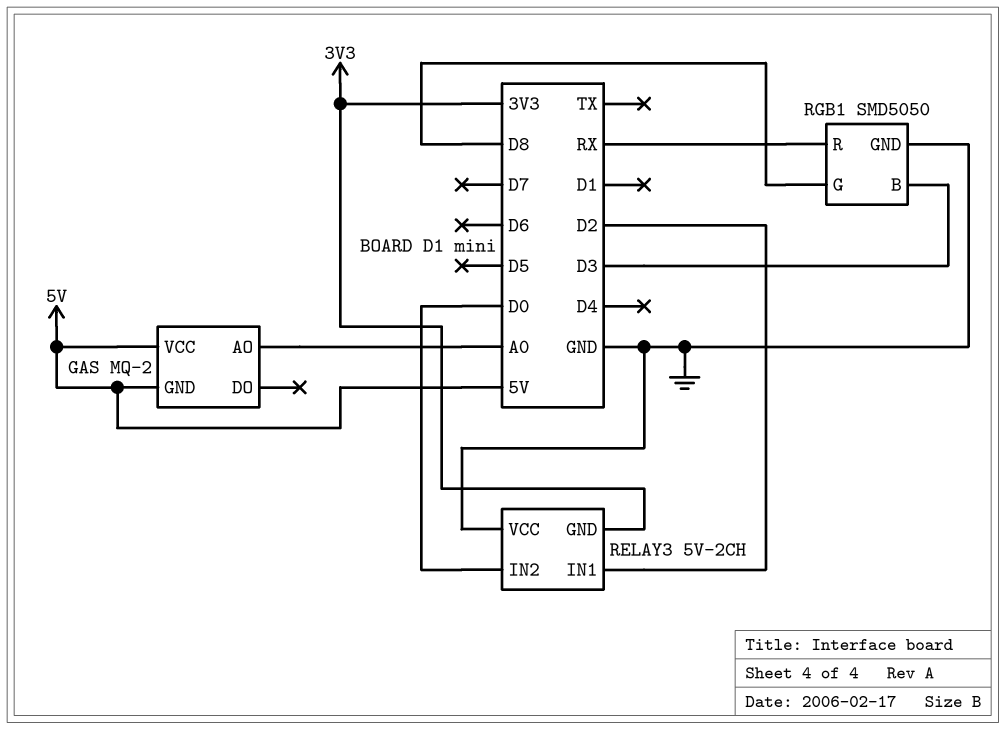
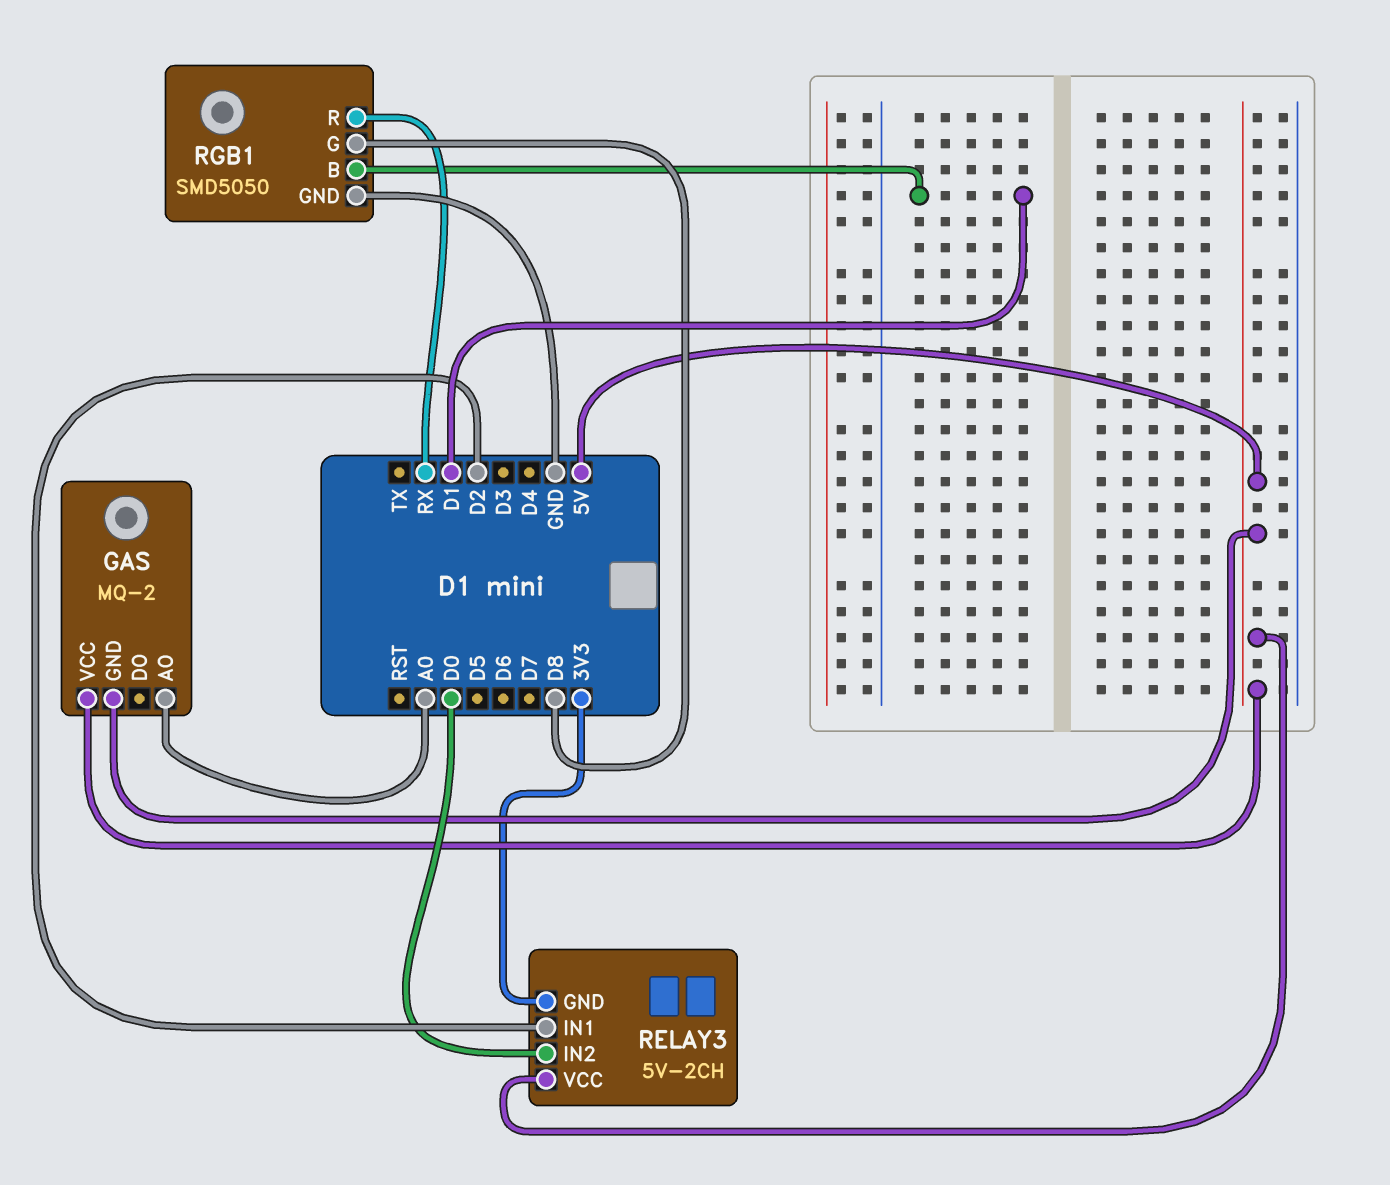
RELAY3 pin VCC: GND -> 5V
RGB1 pin B: D3 -> D1

